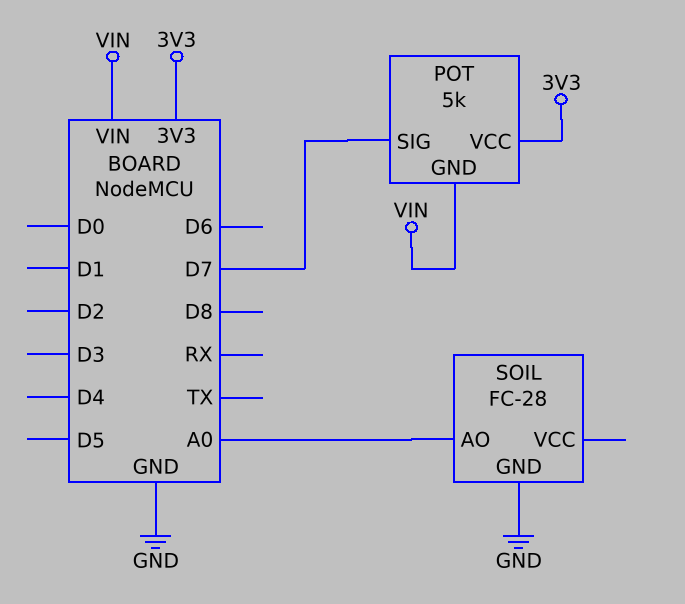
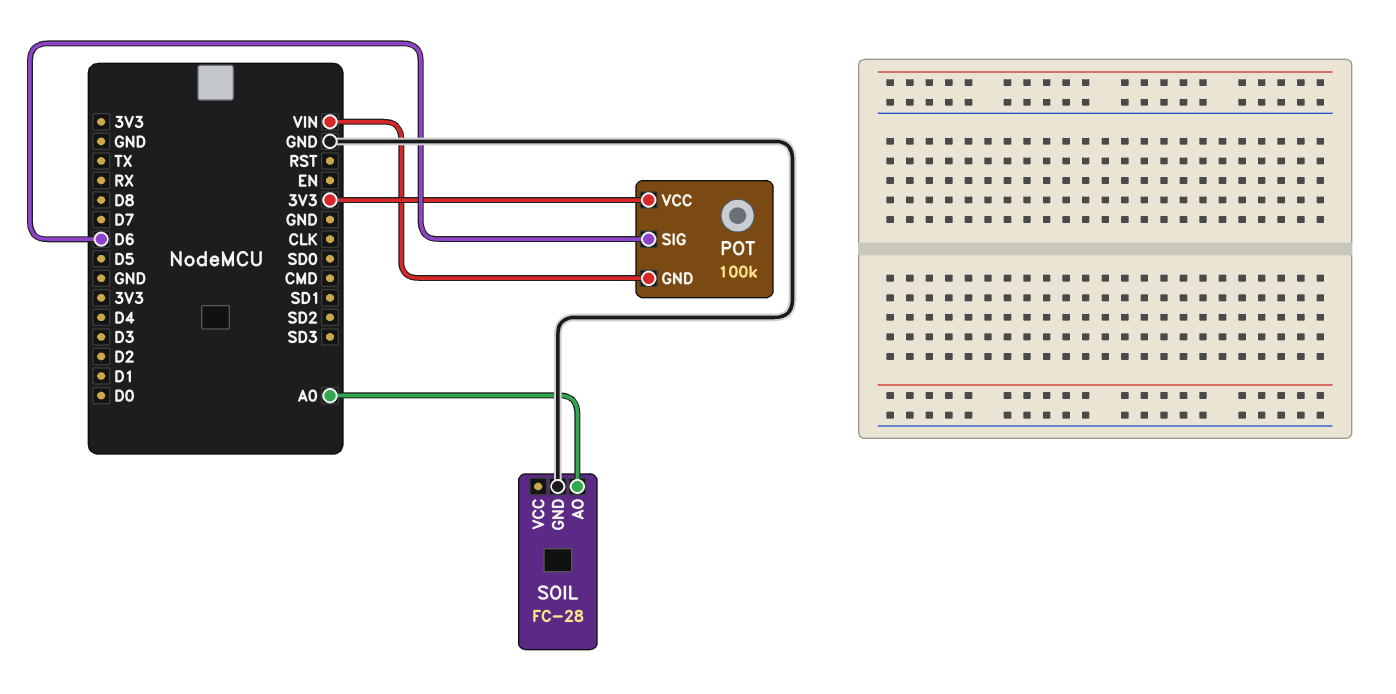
POT: 5k -> 100k
POT pin SIG: D7 -> D6

